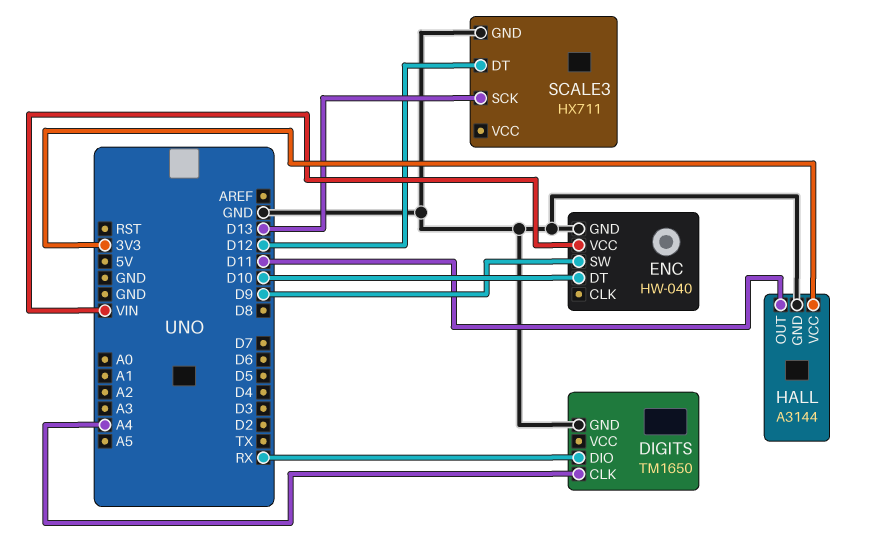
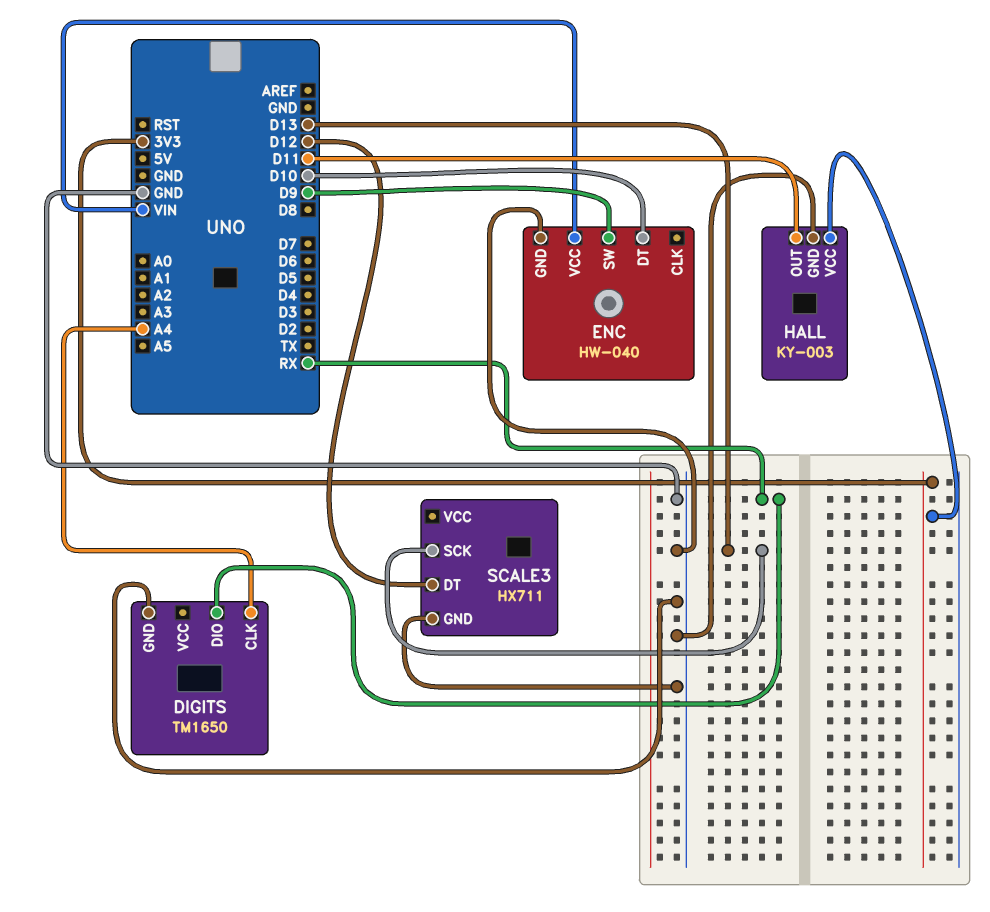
HALL: A3144 -> KY-003

